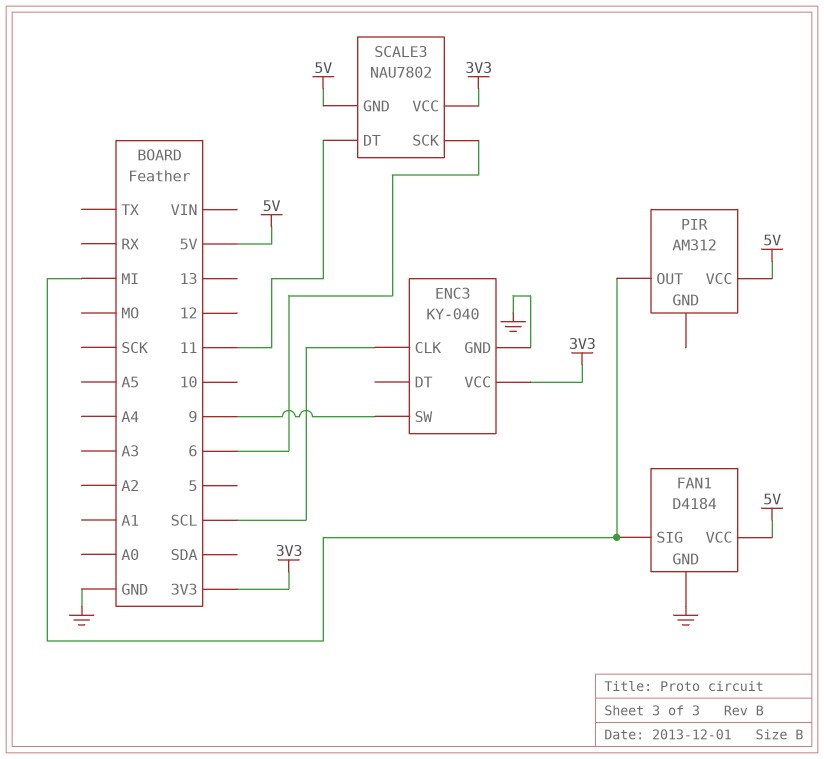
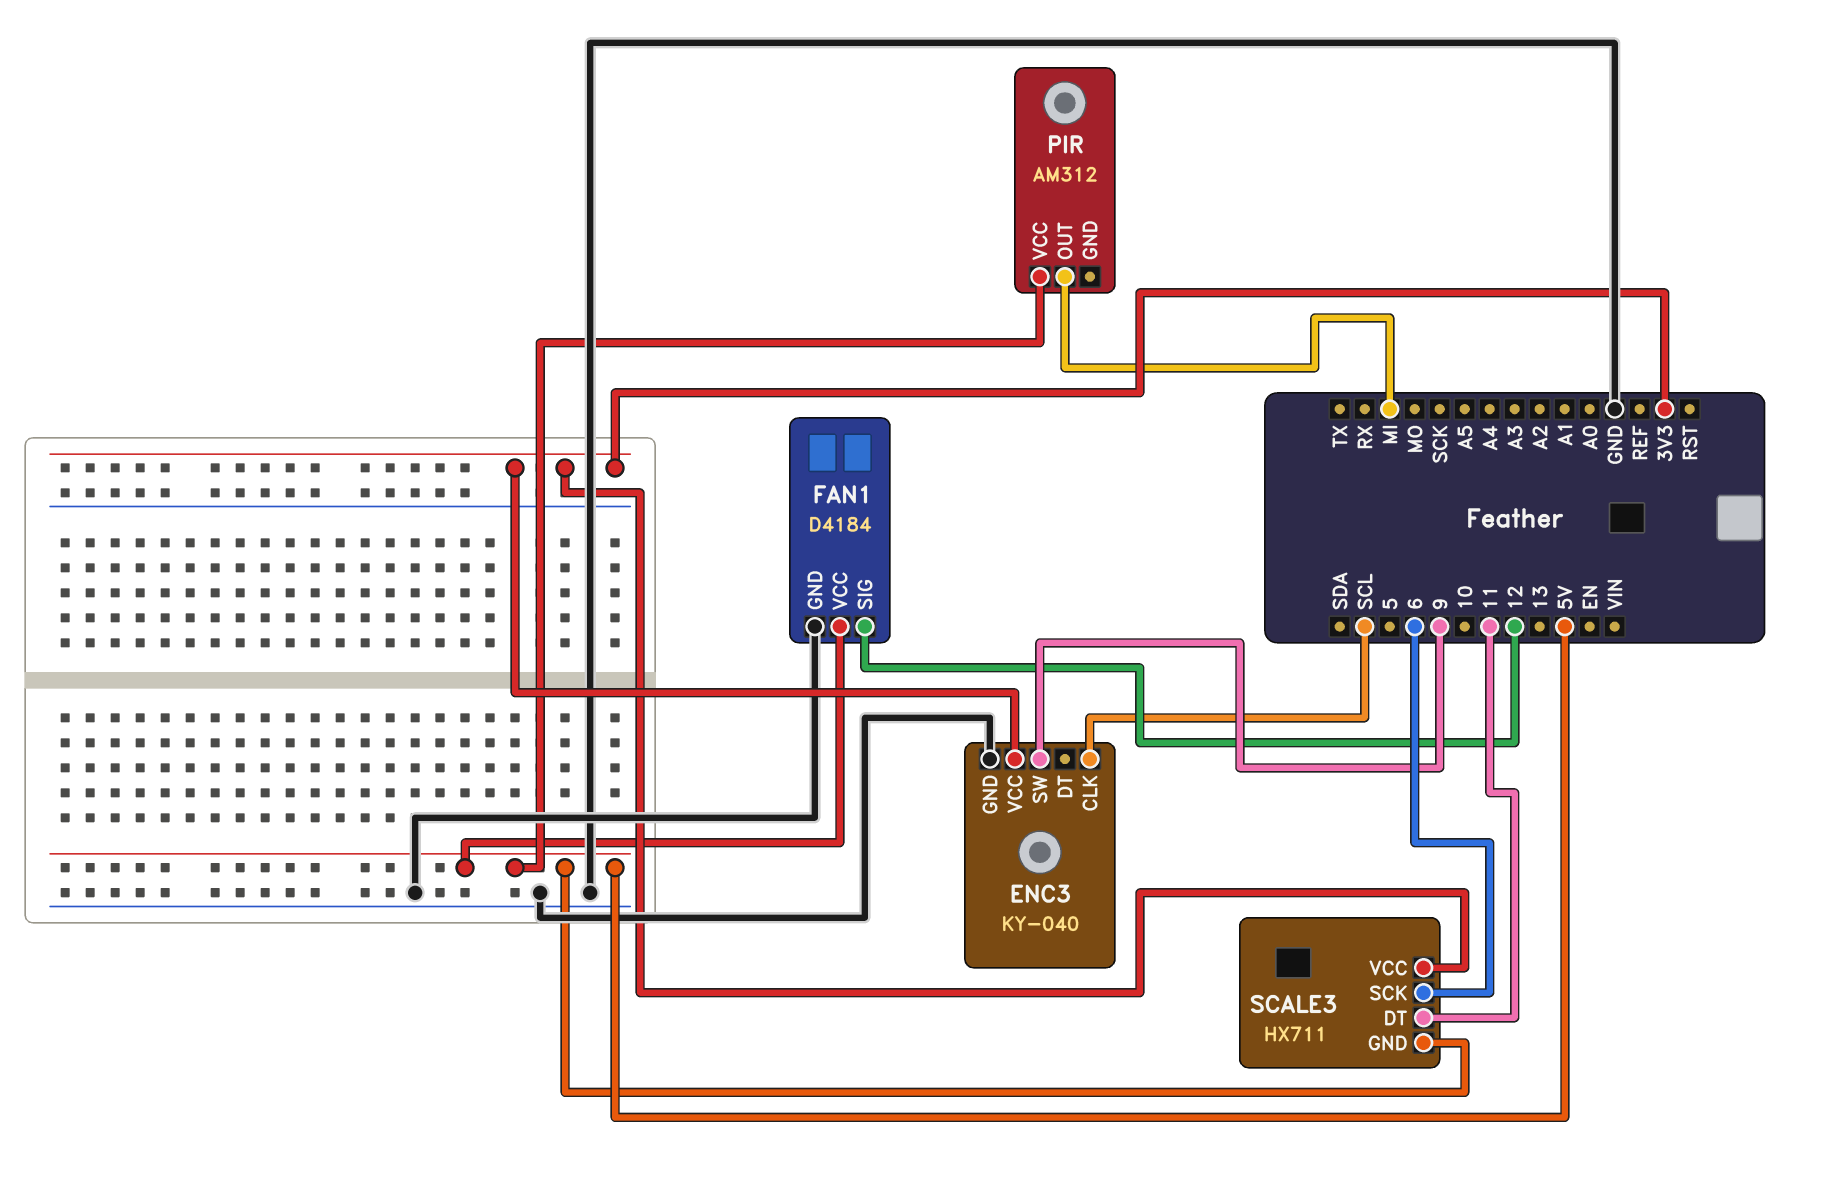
FAN1 pin SIG: MI -> 12
SCALE3: NAU7802 -> HX711

